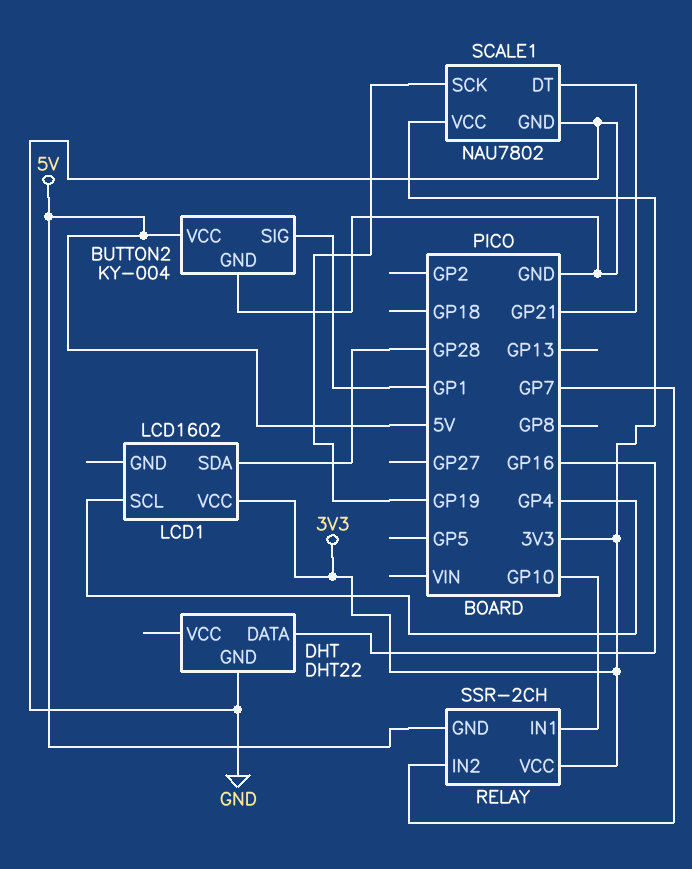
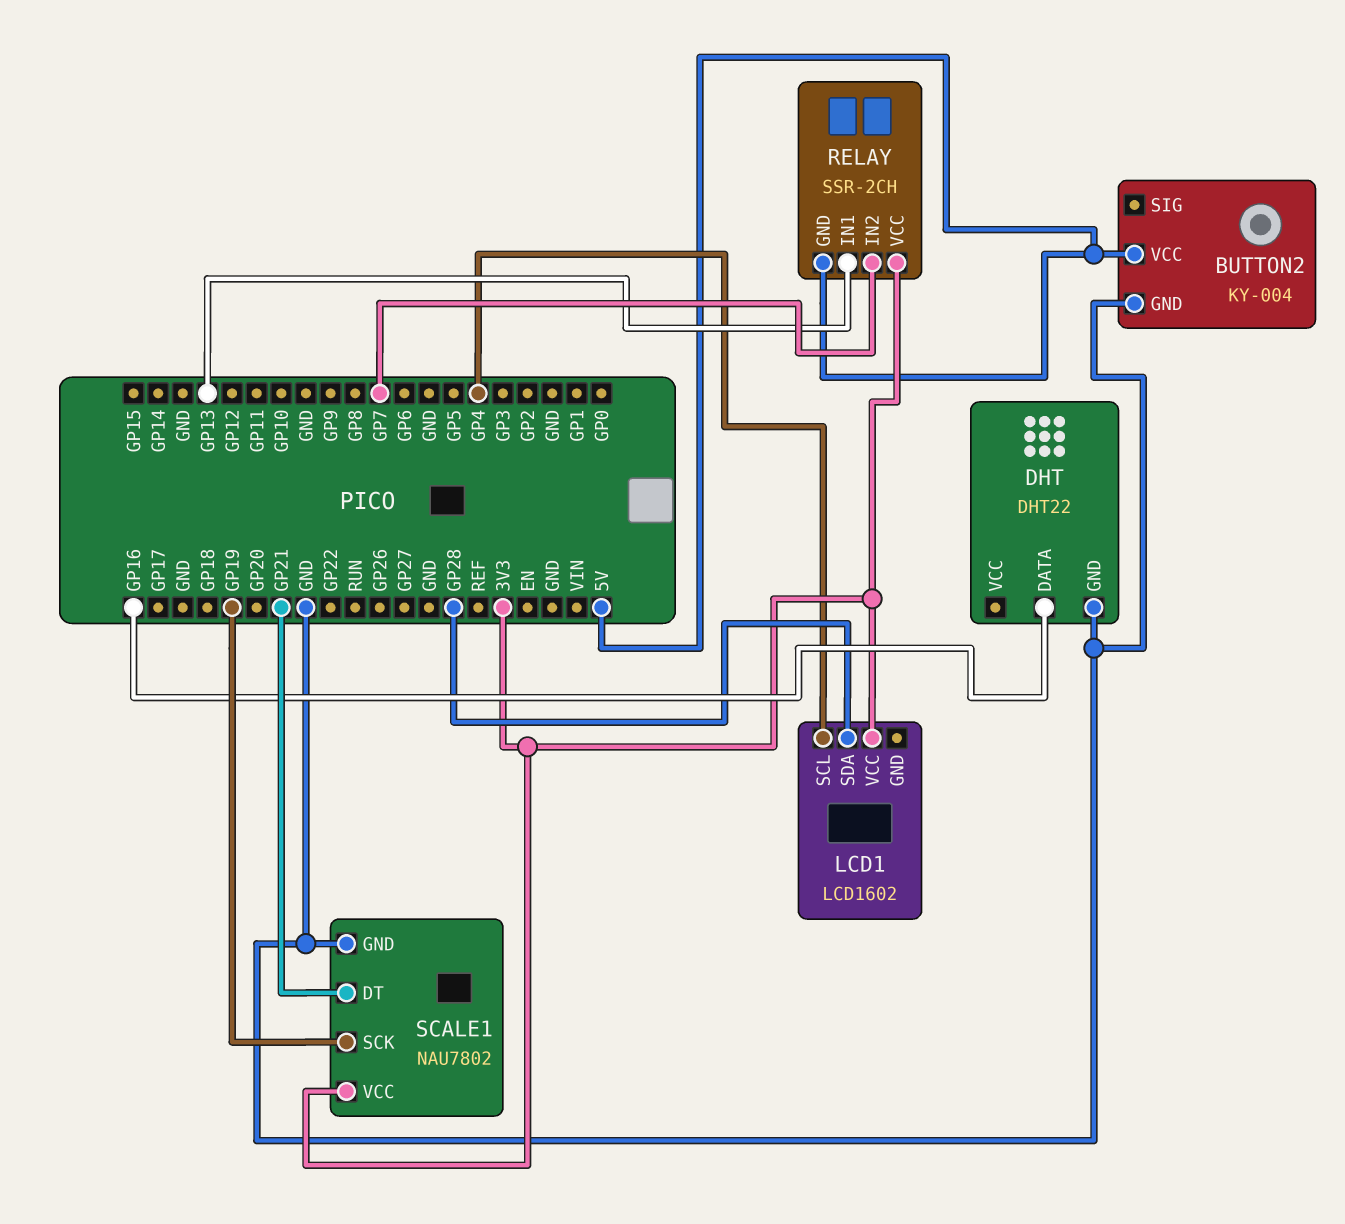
BUTTON2 pin SIG: GP1 -> none
RELAY pin IN1: GP10 -> GP13

